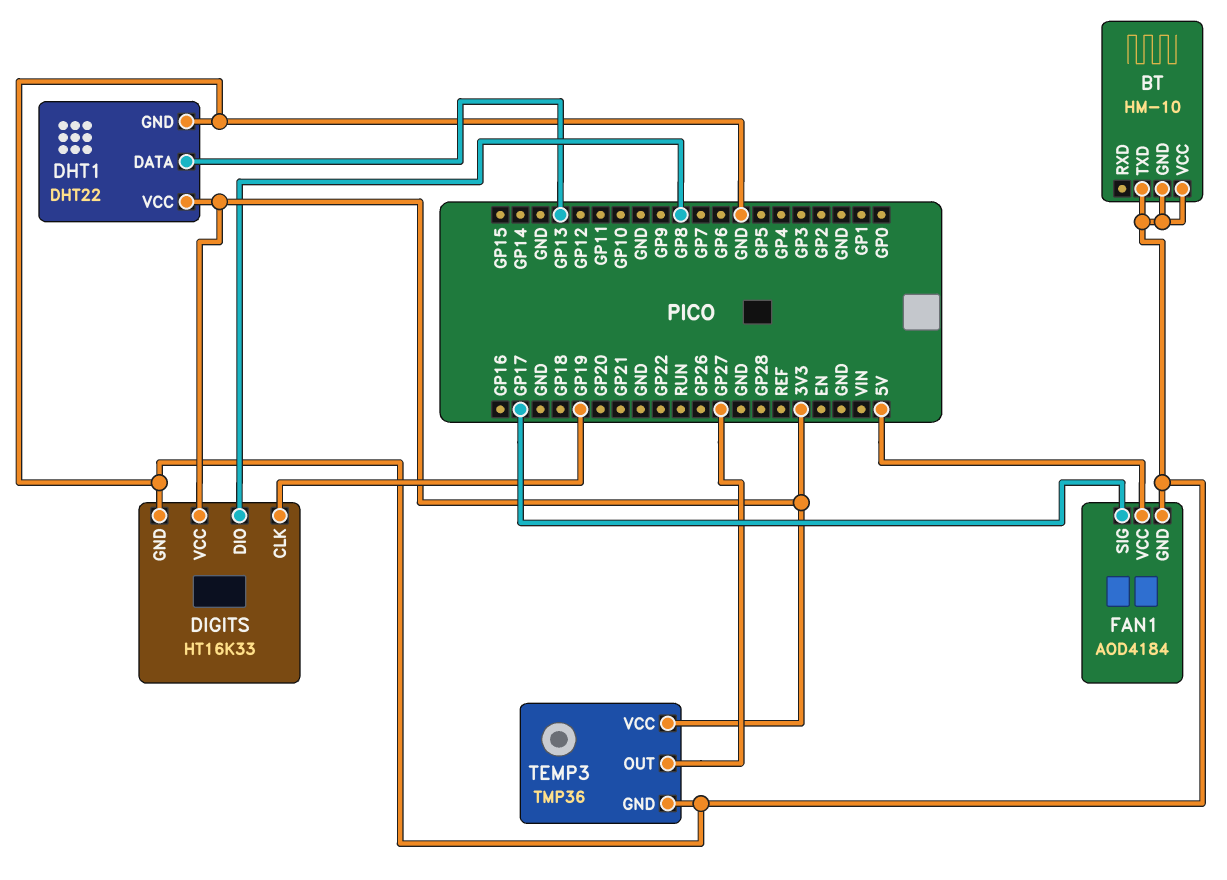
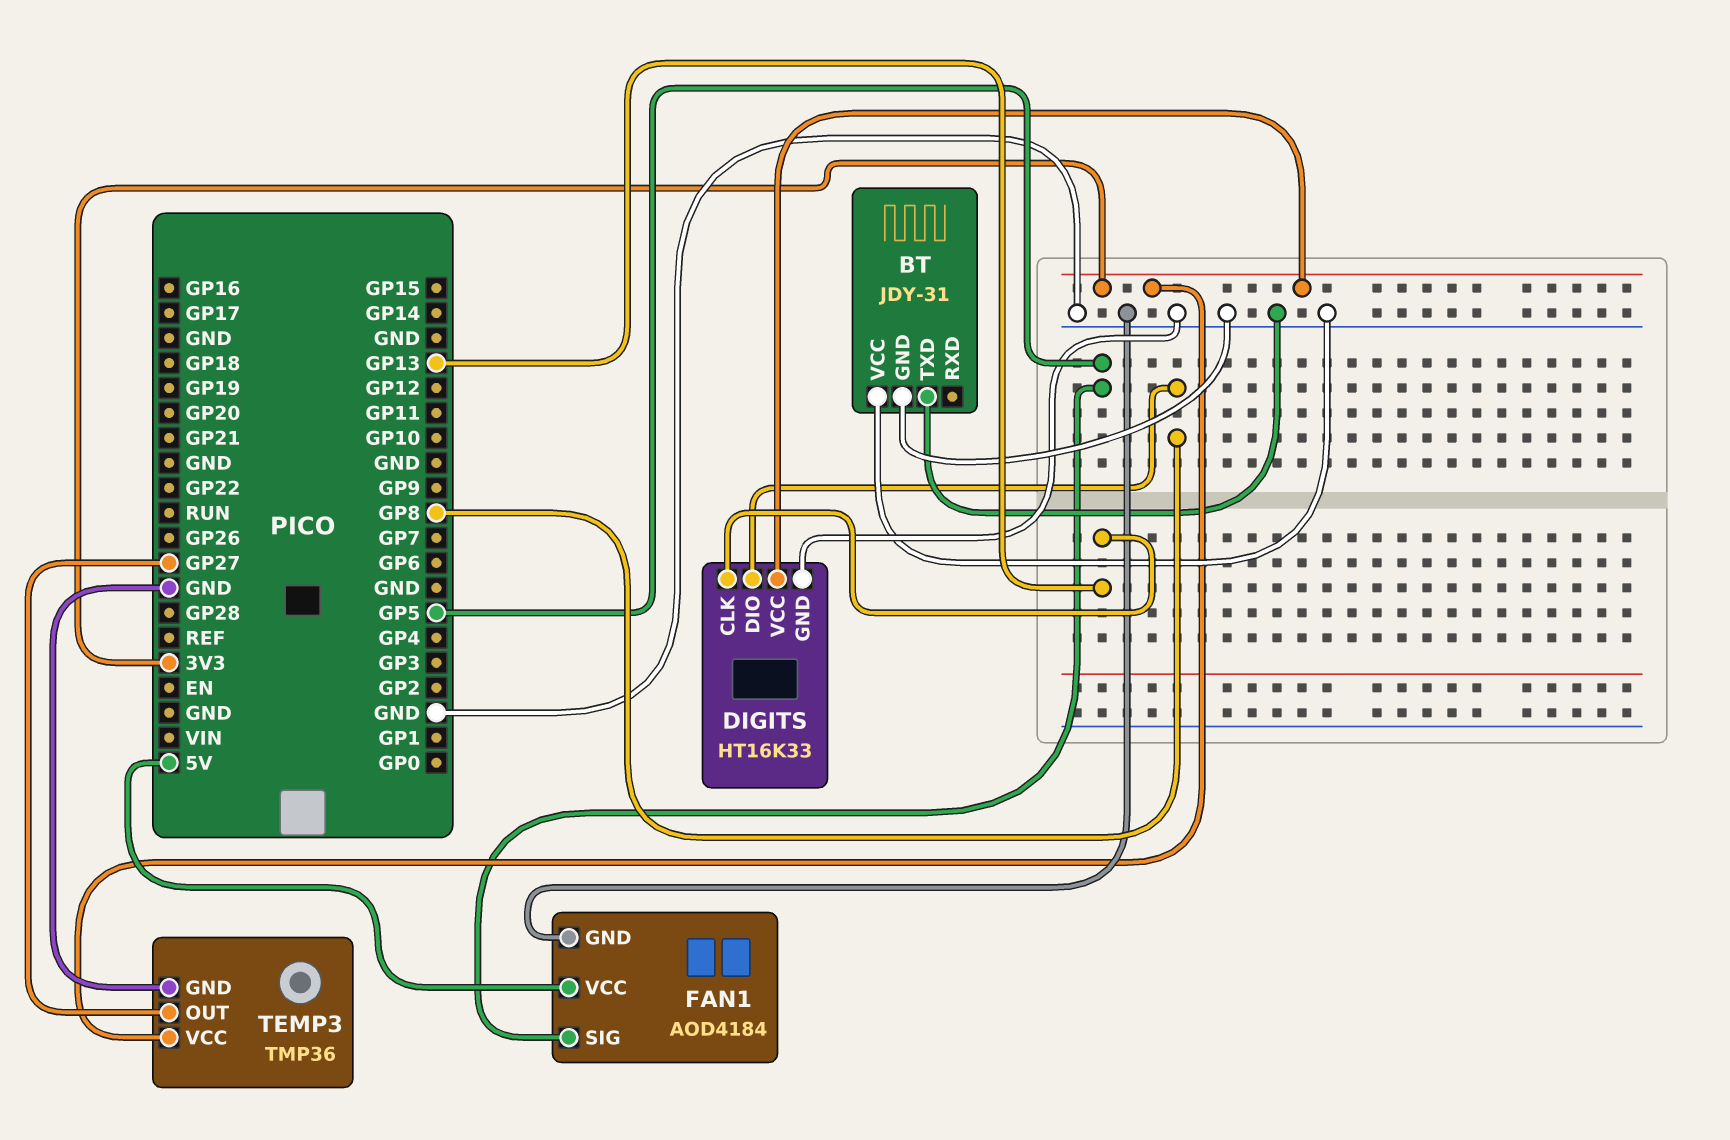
BT: HM-10 -> JDY-31
DHT1: DHT22 -> none
DHT1 pin DATA: GP13 -> none
DHT1 pin GND: GND -> none
DHT1 pin VCC: 3V3 -> none
DIGITS pin CLK: GP19 -> GP13
FAN1 pin SIG: GP17 -> GP5

